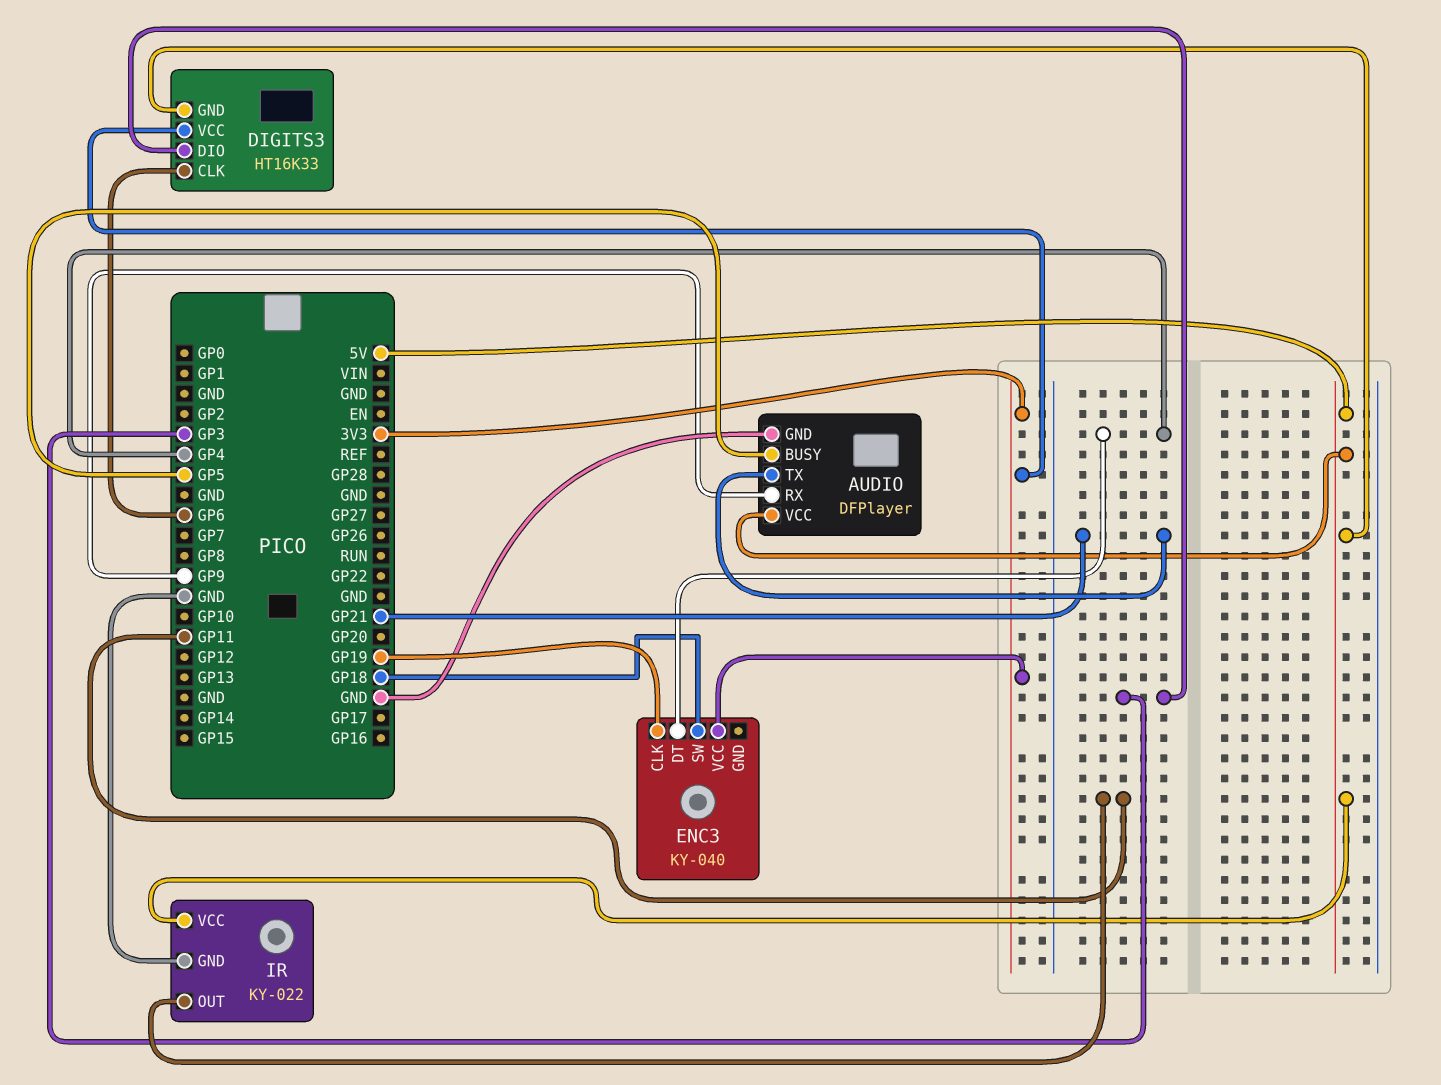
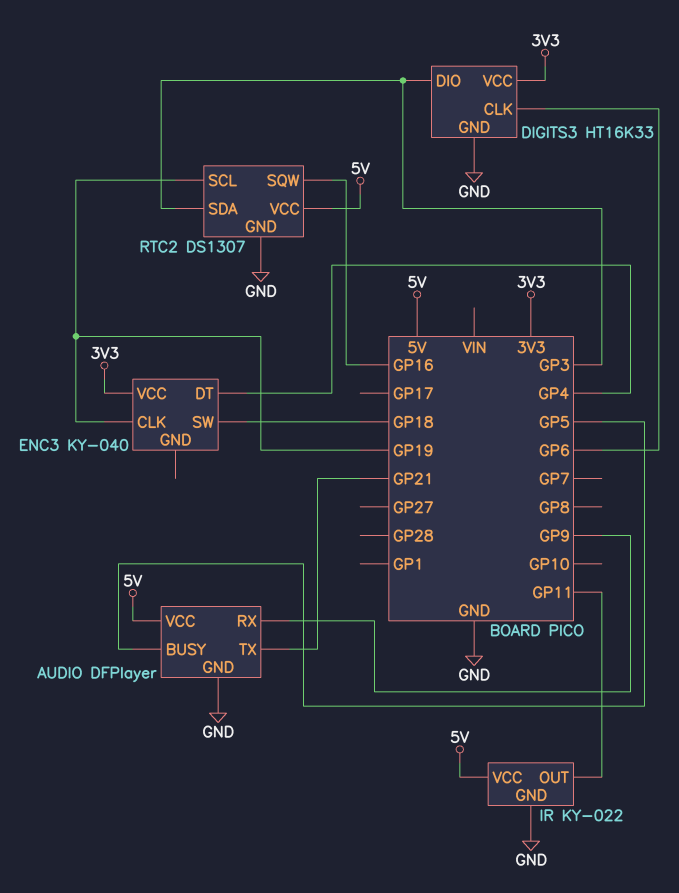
DIGITS3 pin GND: 5V -> GND
RTC2: none -> DS1307
RTC2 pin GND: none -> GND
RTC2 pin SCL: none -> GP19
RTC2 pin SDA: none -> GP3
RTC2 pin SQW: none -> GP16
RTC2 pin VCC: none -> 5V

